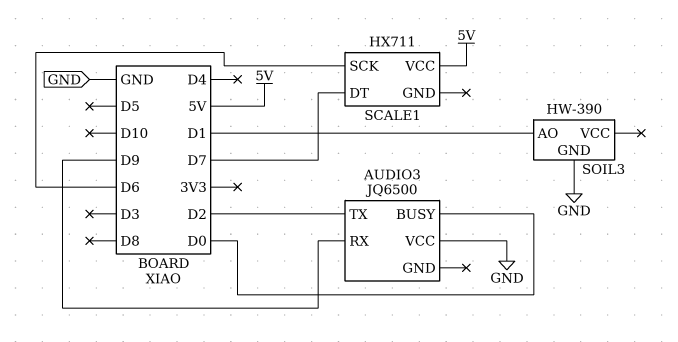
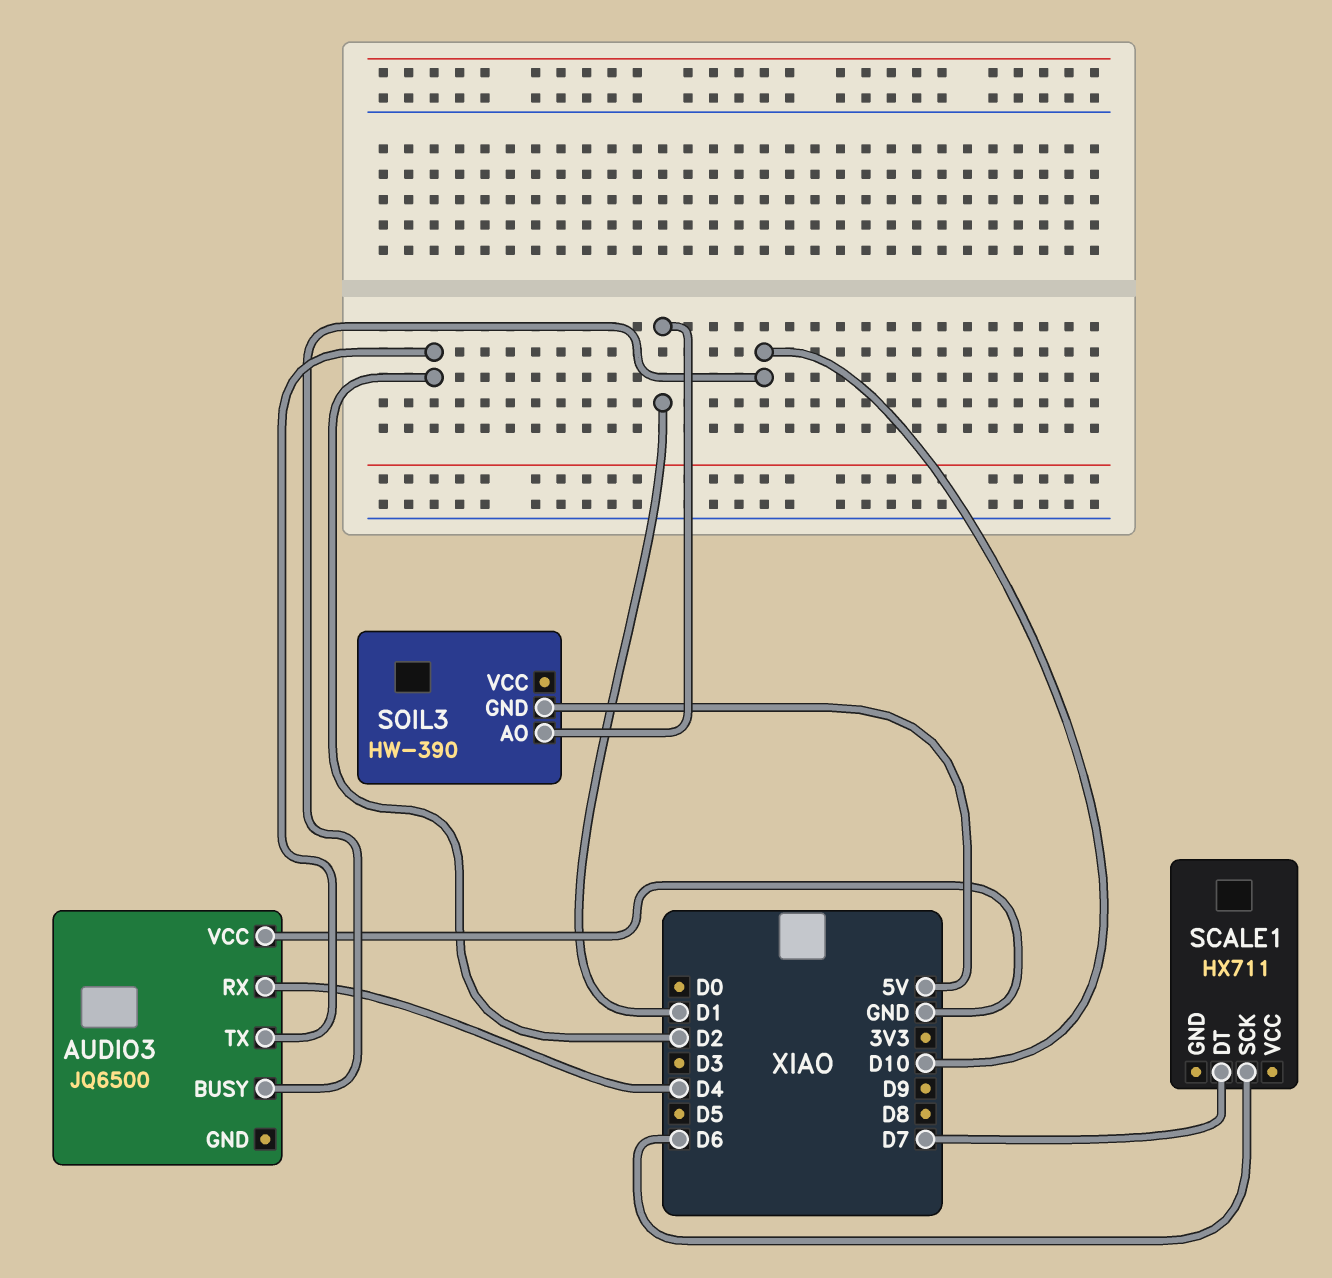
AUDIO3 pin BUSY: D0 -> D10
AUDIO3 pin RX: D9 -> D4
SCALE1 pin VCC: 5V -> none
SOIL3 pin GND: GND -> 5V

